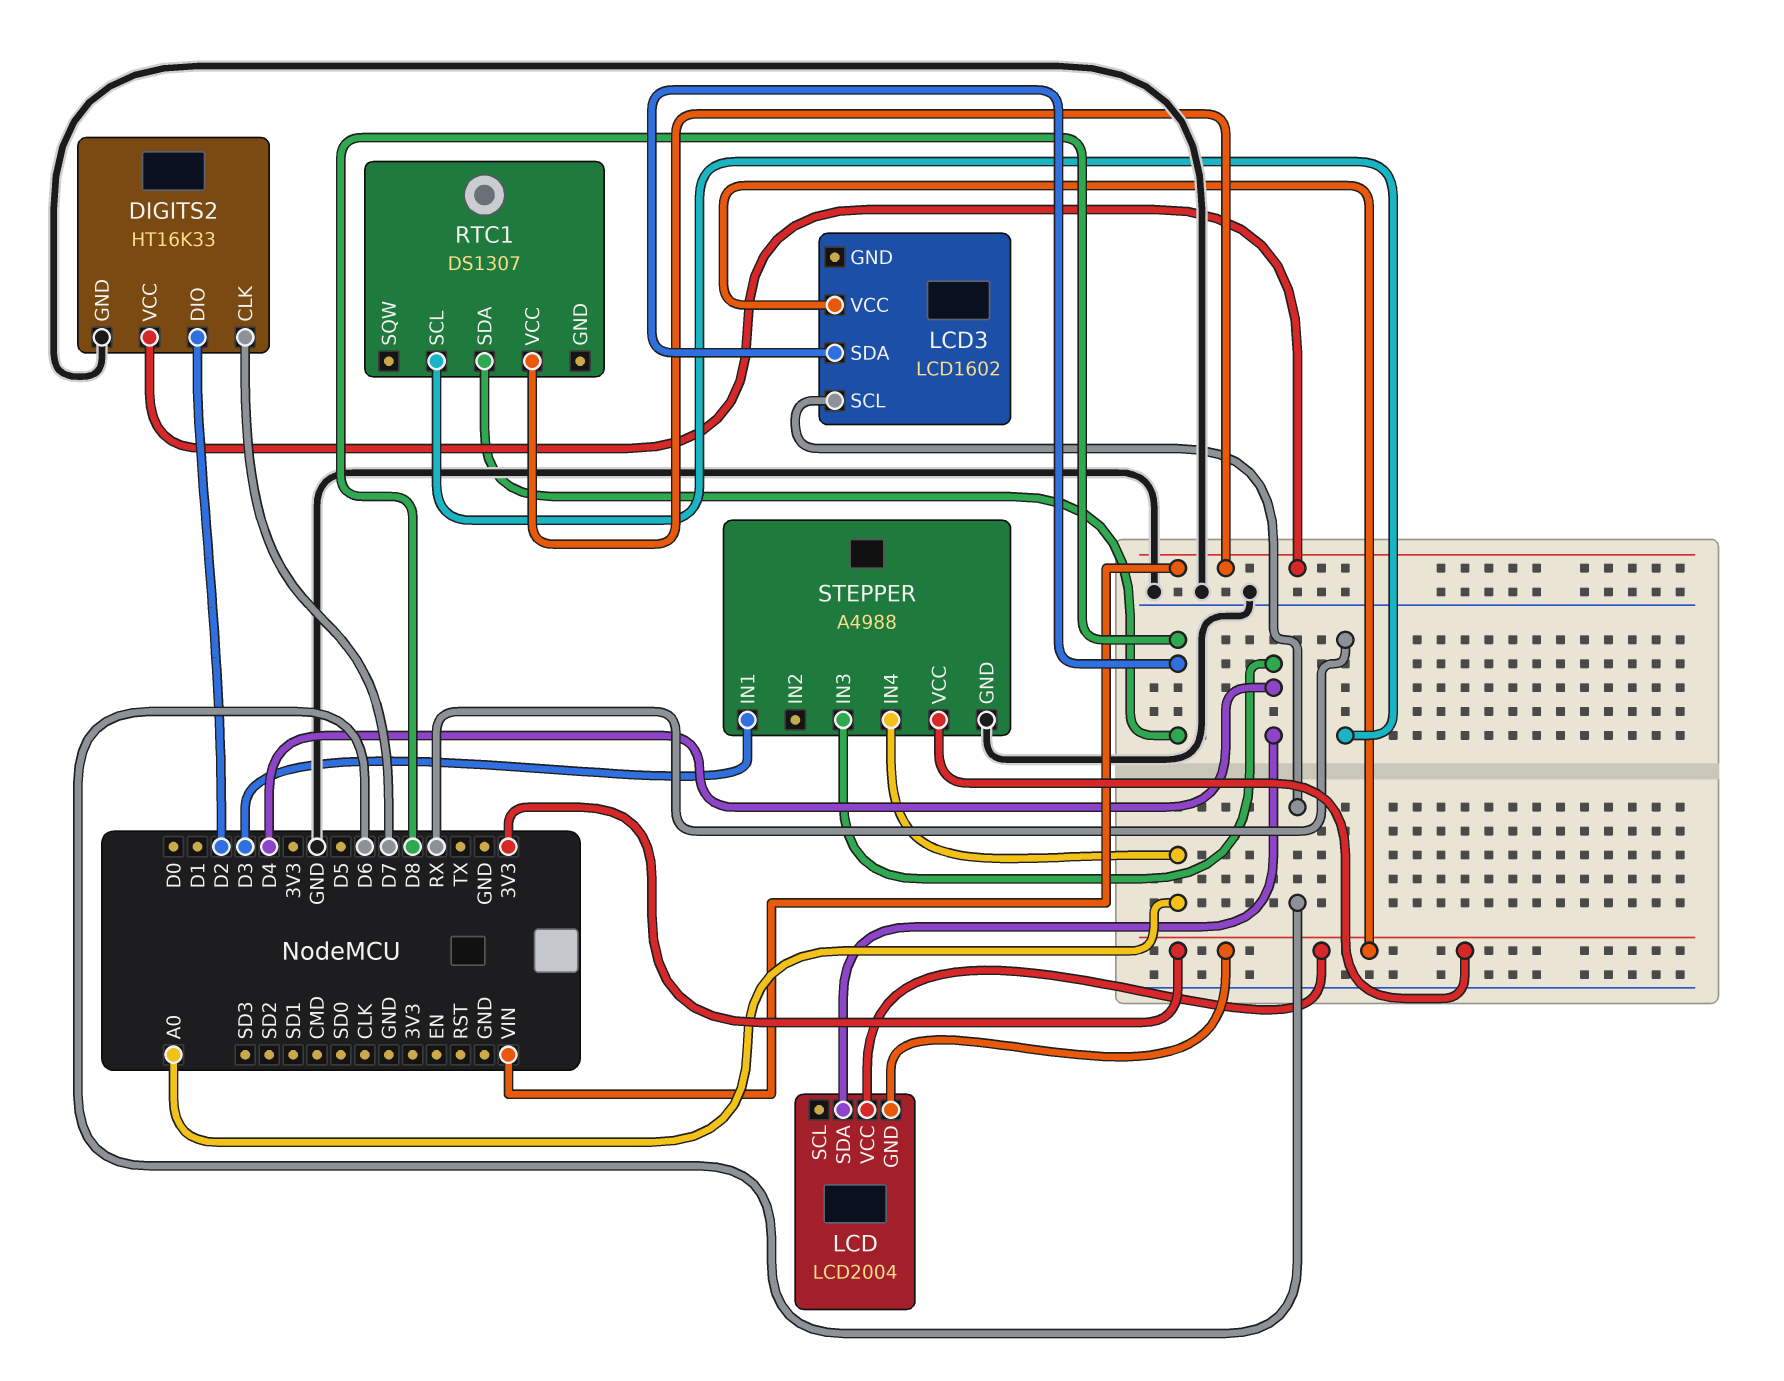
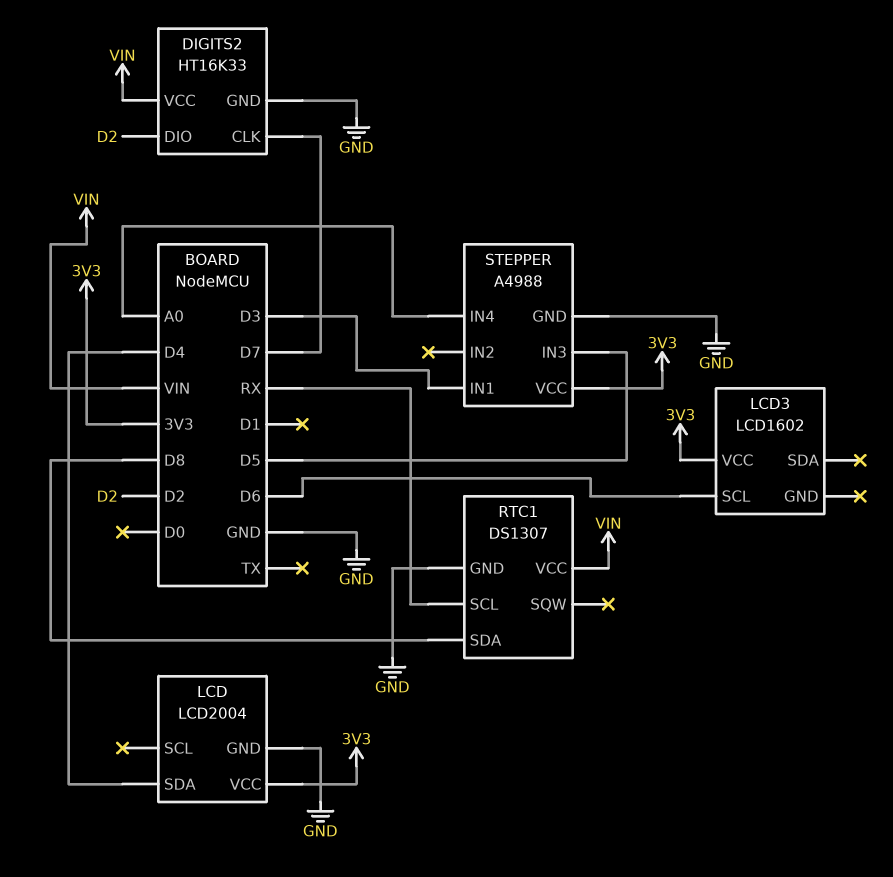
LCD pin GND: 3V3 -> GND
LCD3 pin SDA: D8 -> none
RTC1 pin GND: none -> GND
STEPPER pin IN3: D4 -> D5

